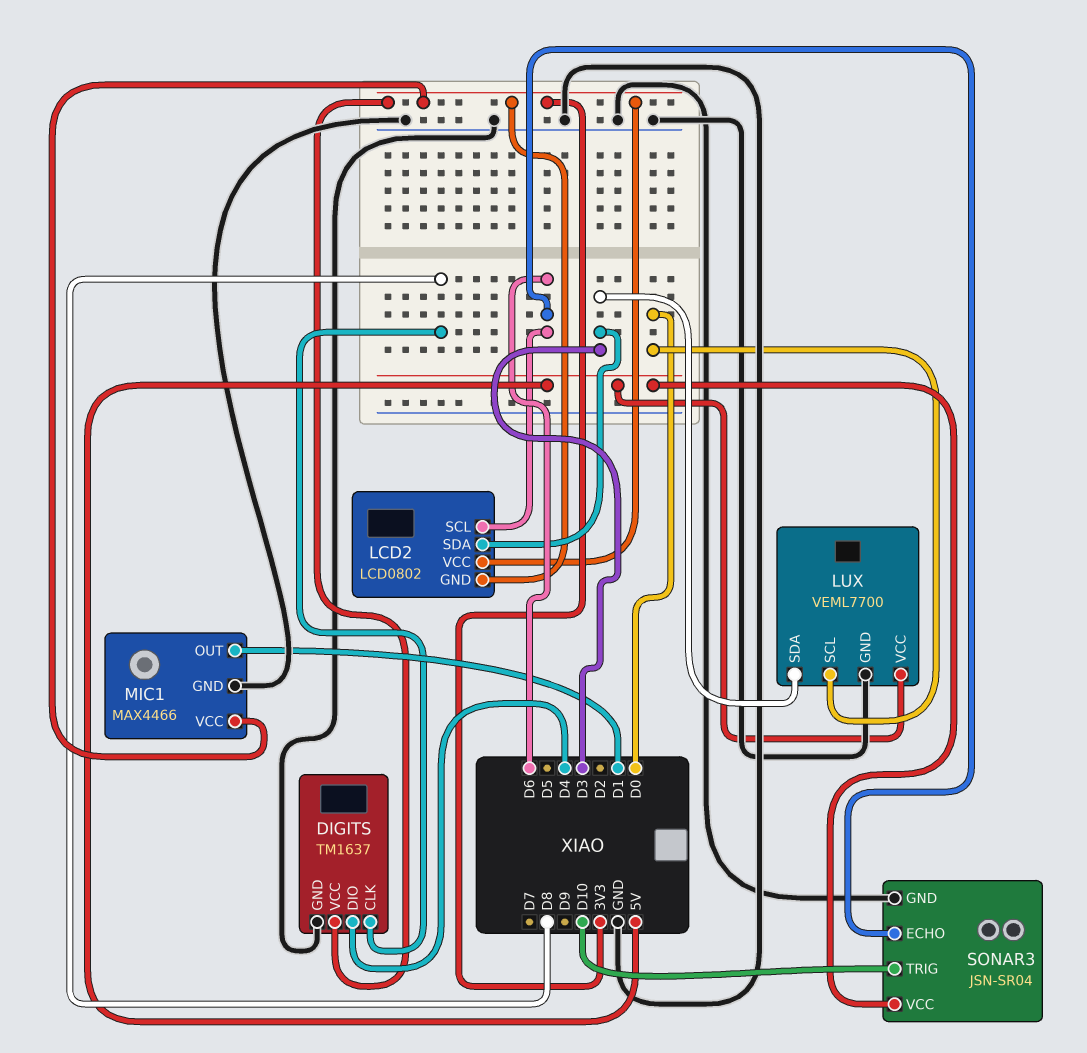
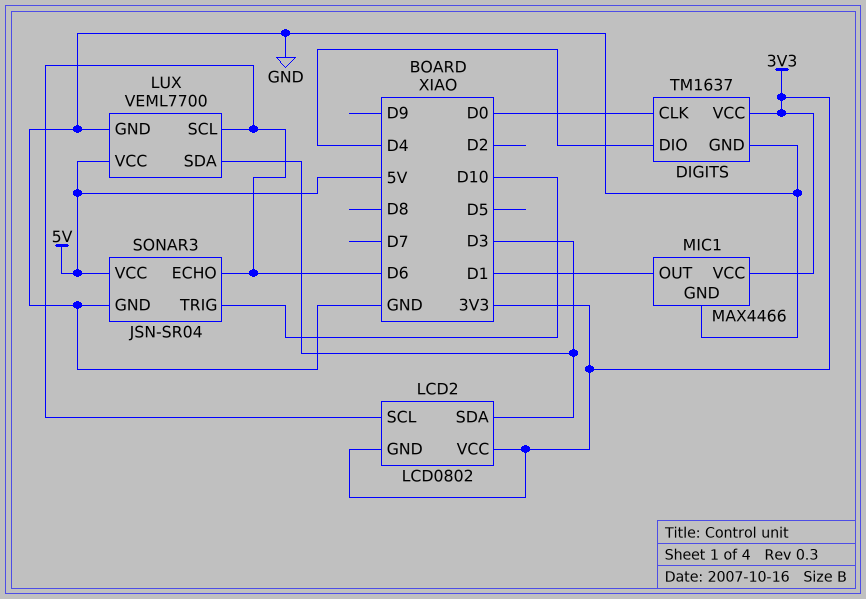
DIGITS pin CLK: D8 -> D0
LUX pin SCL: D0 -> D6

